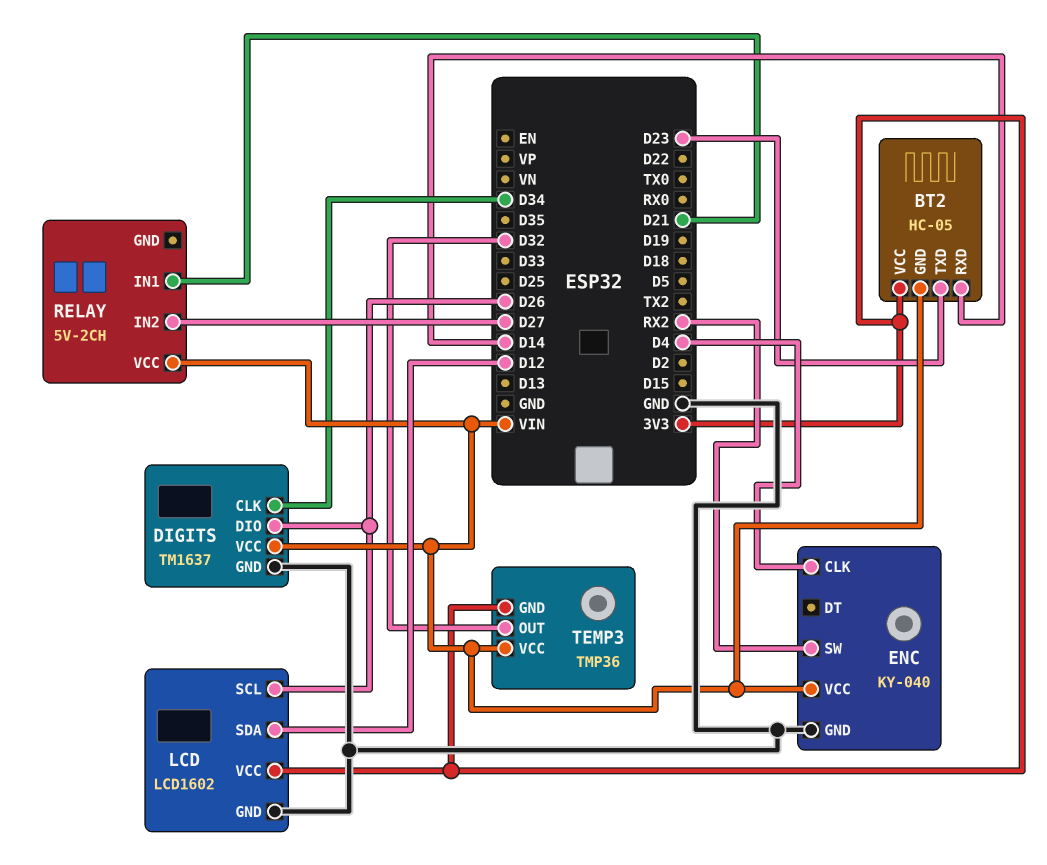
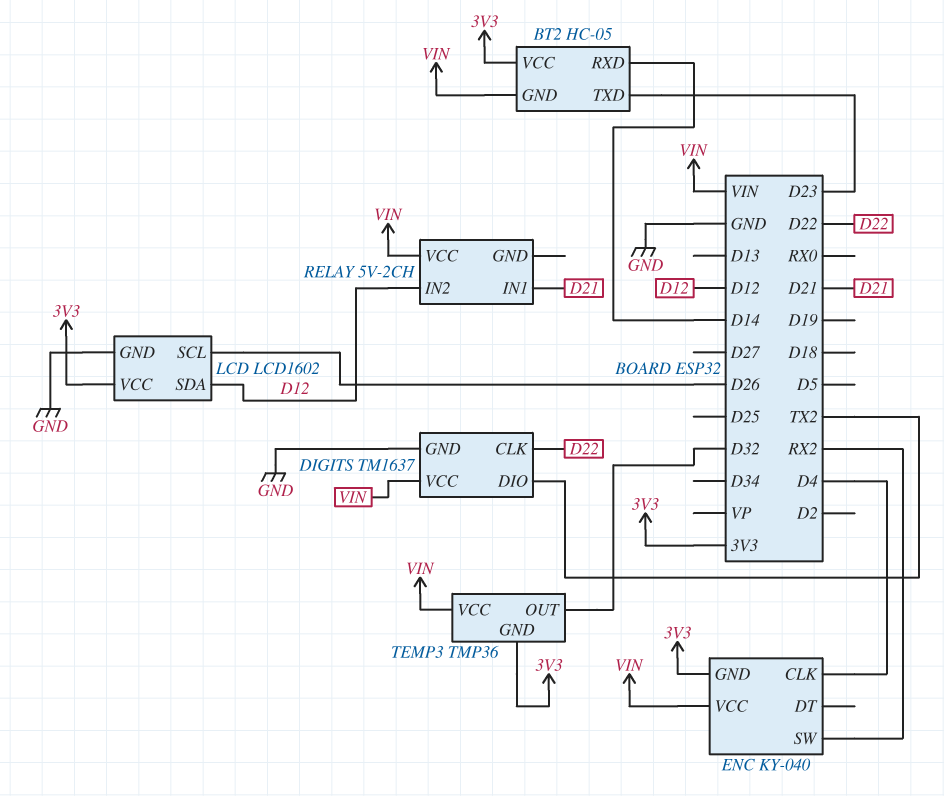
DIGITS pin CLK: D34 -> D22
DIGITS pin DIO: D26 -> TX2
ENC pin GND: GND -> 3V3
RELAY pin IN2: D27 -> D12

